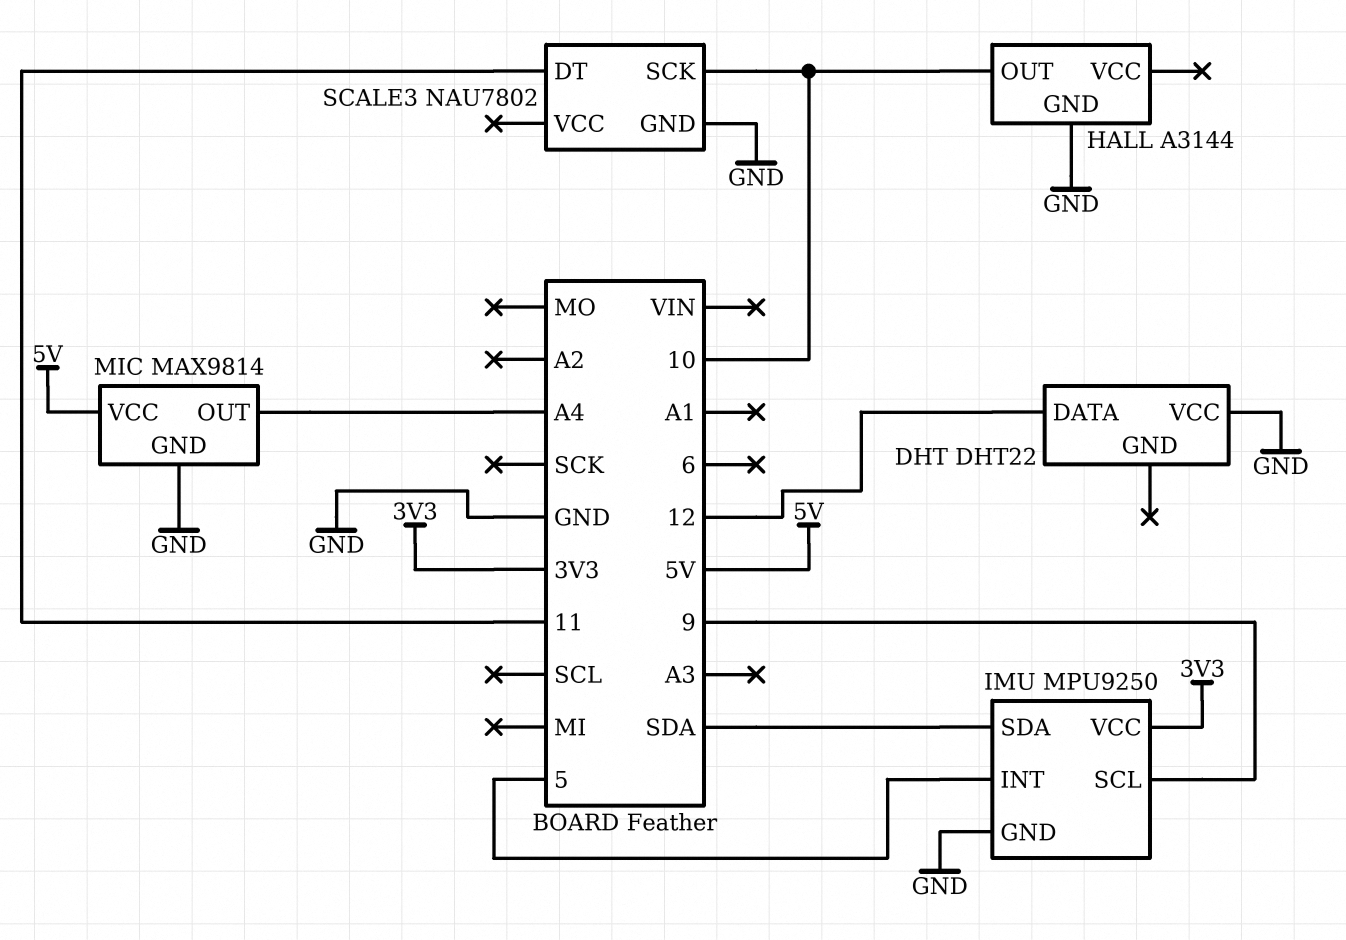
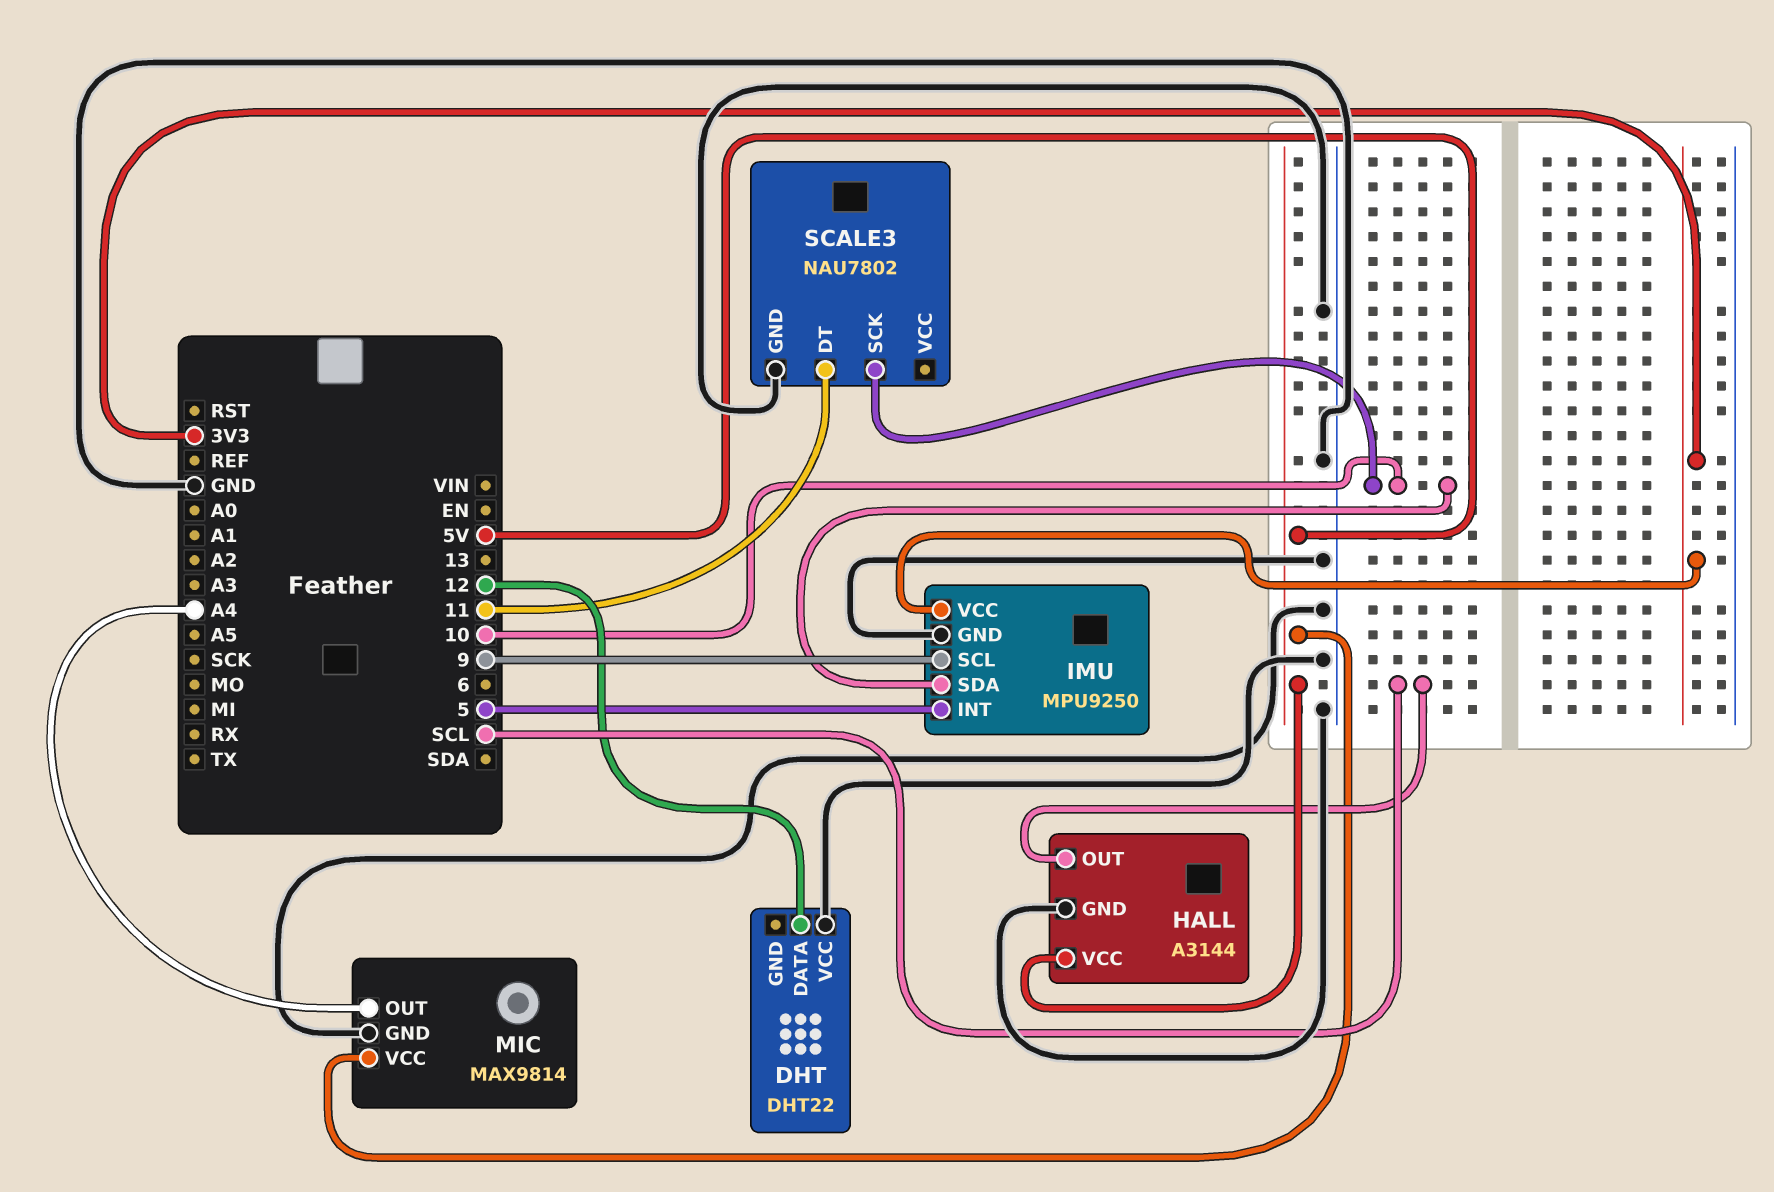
HALL pin OUT: 10 -> SCL
HALL pin VCC: none -> 5V
IMU pin SDA: SDA -> 10

